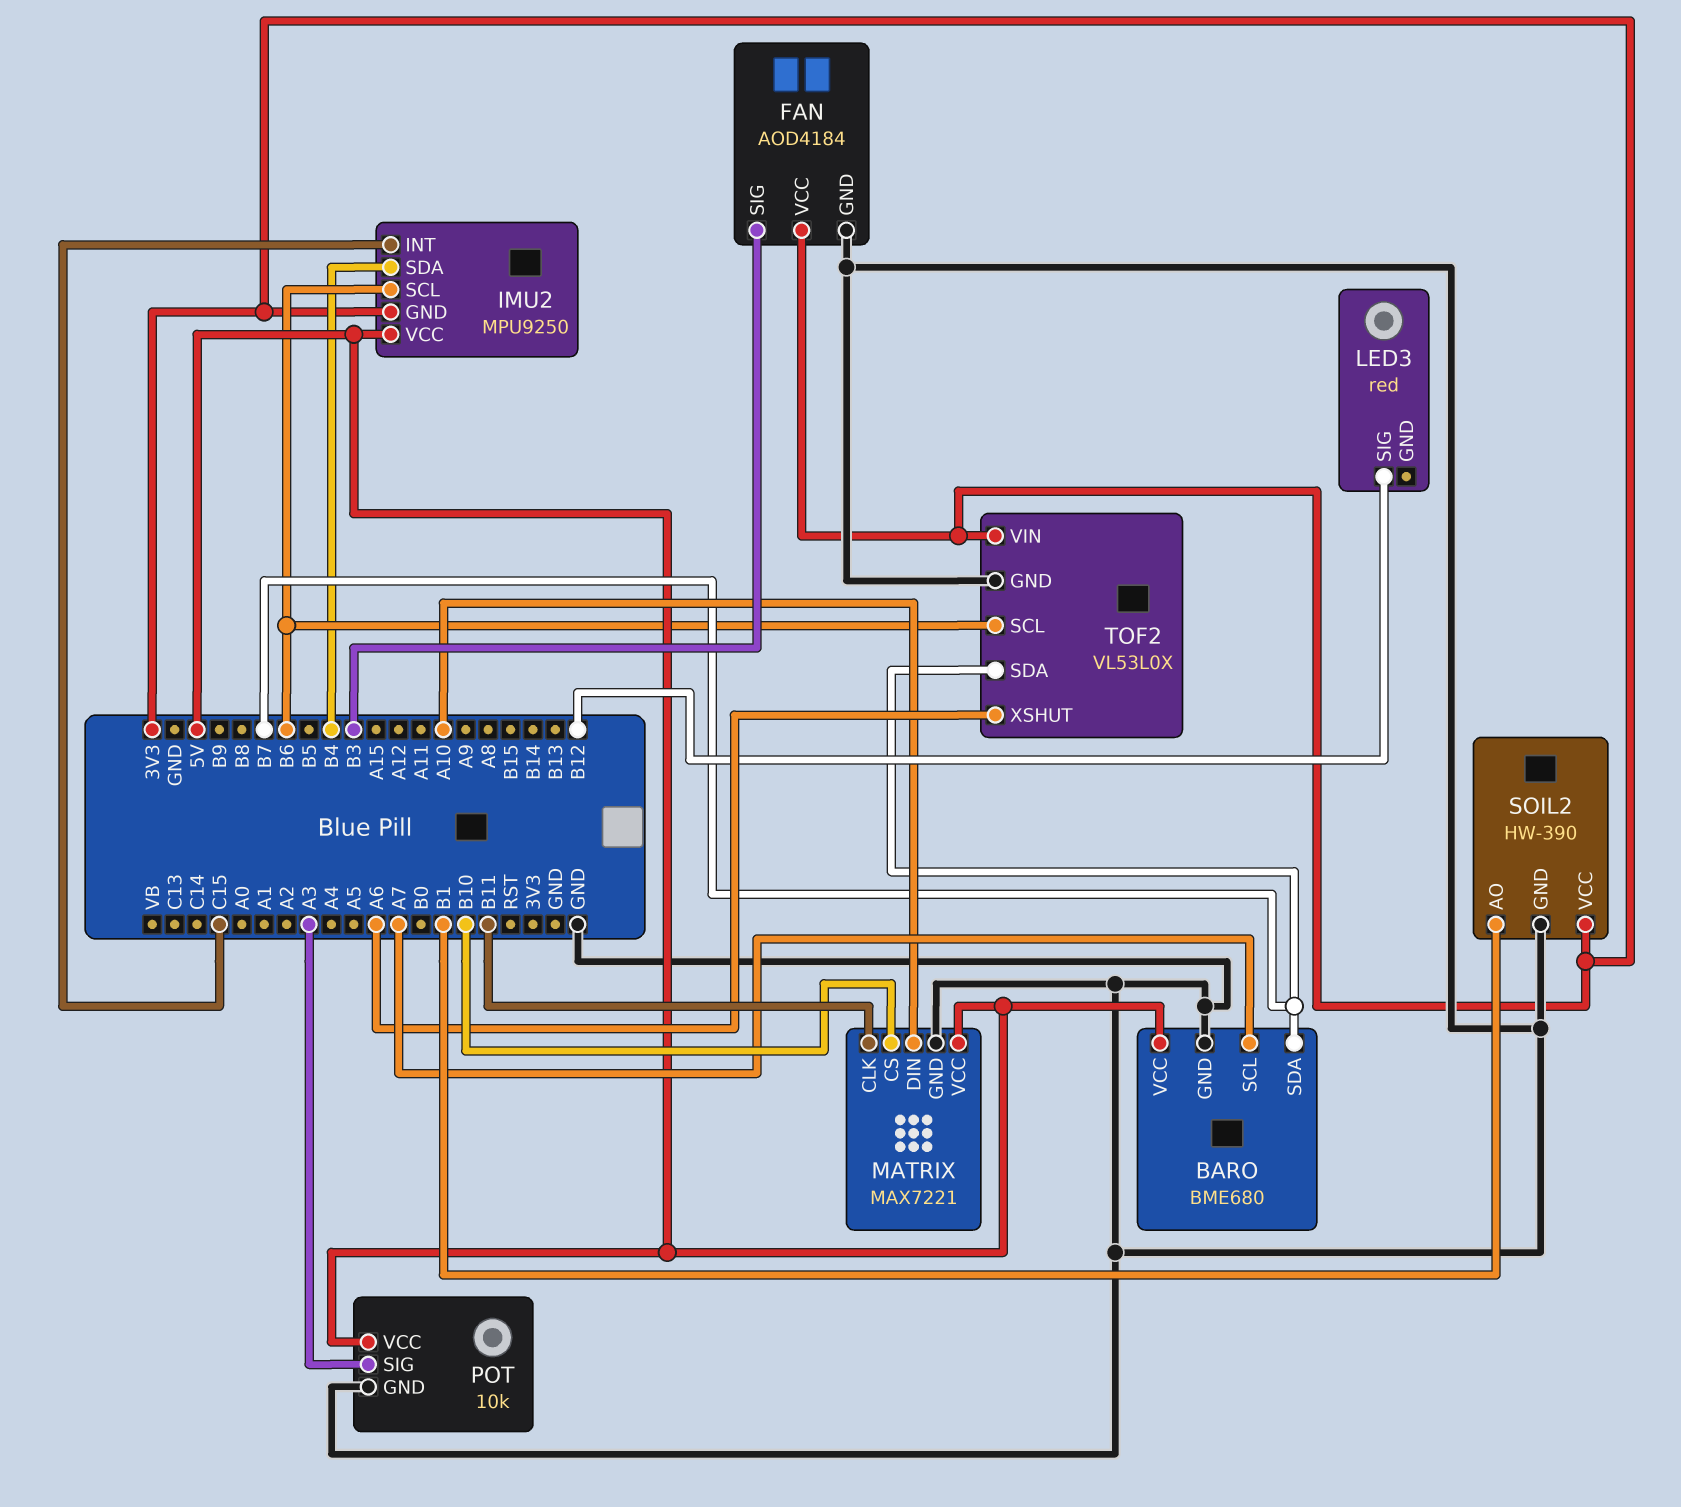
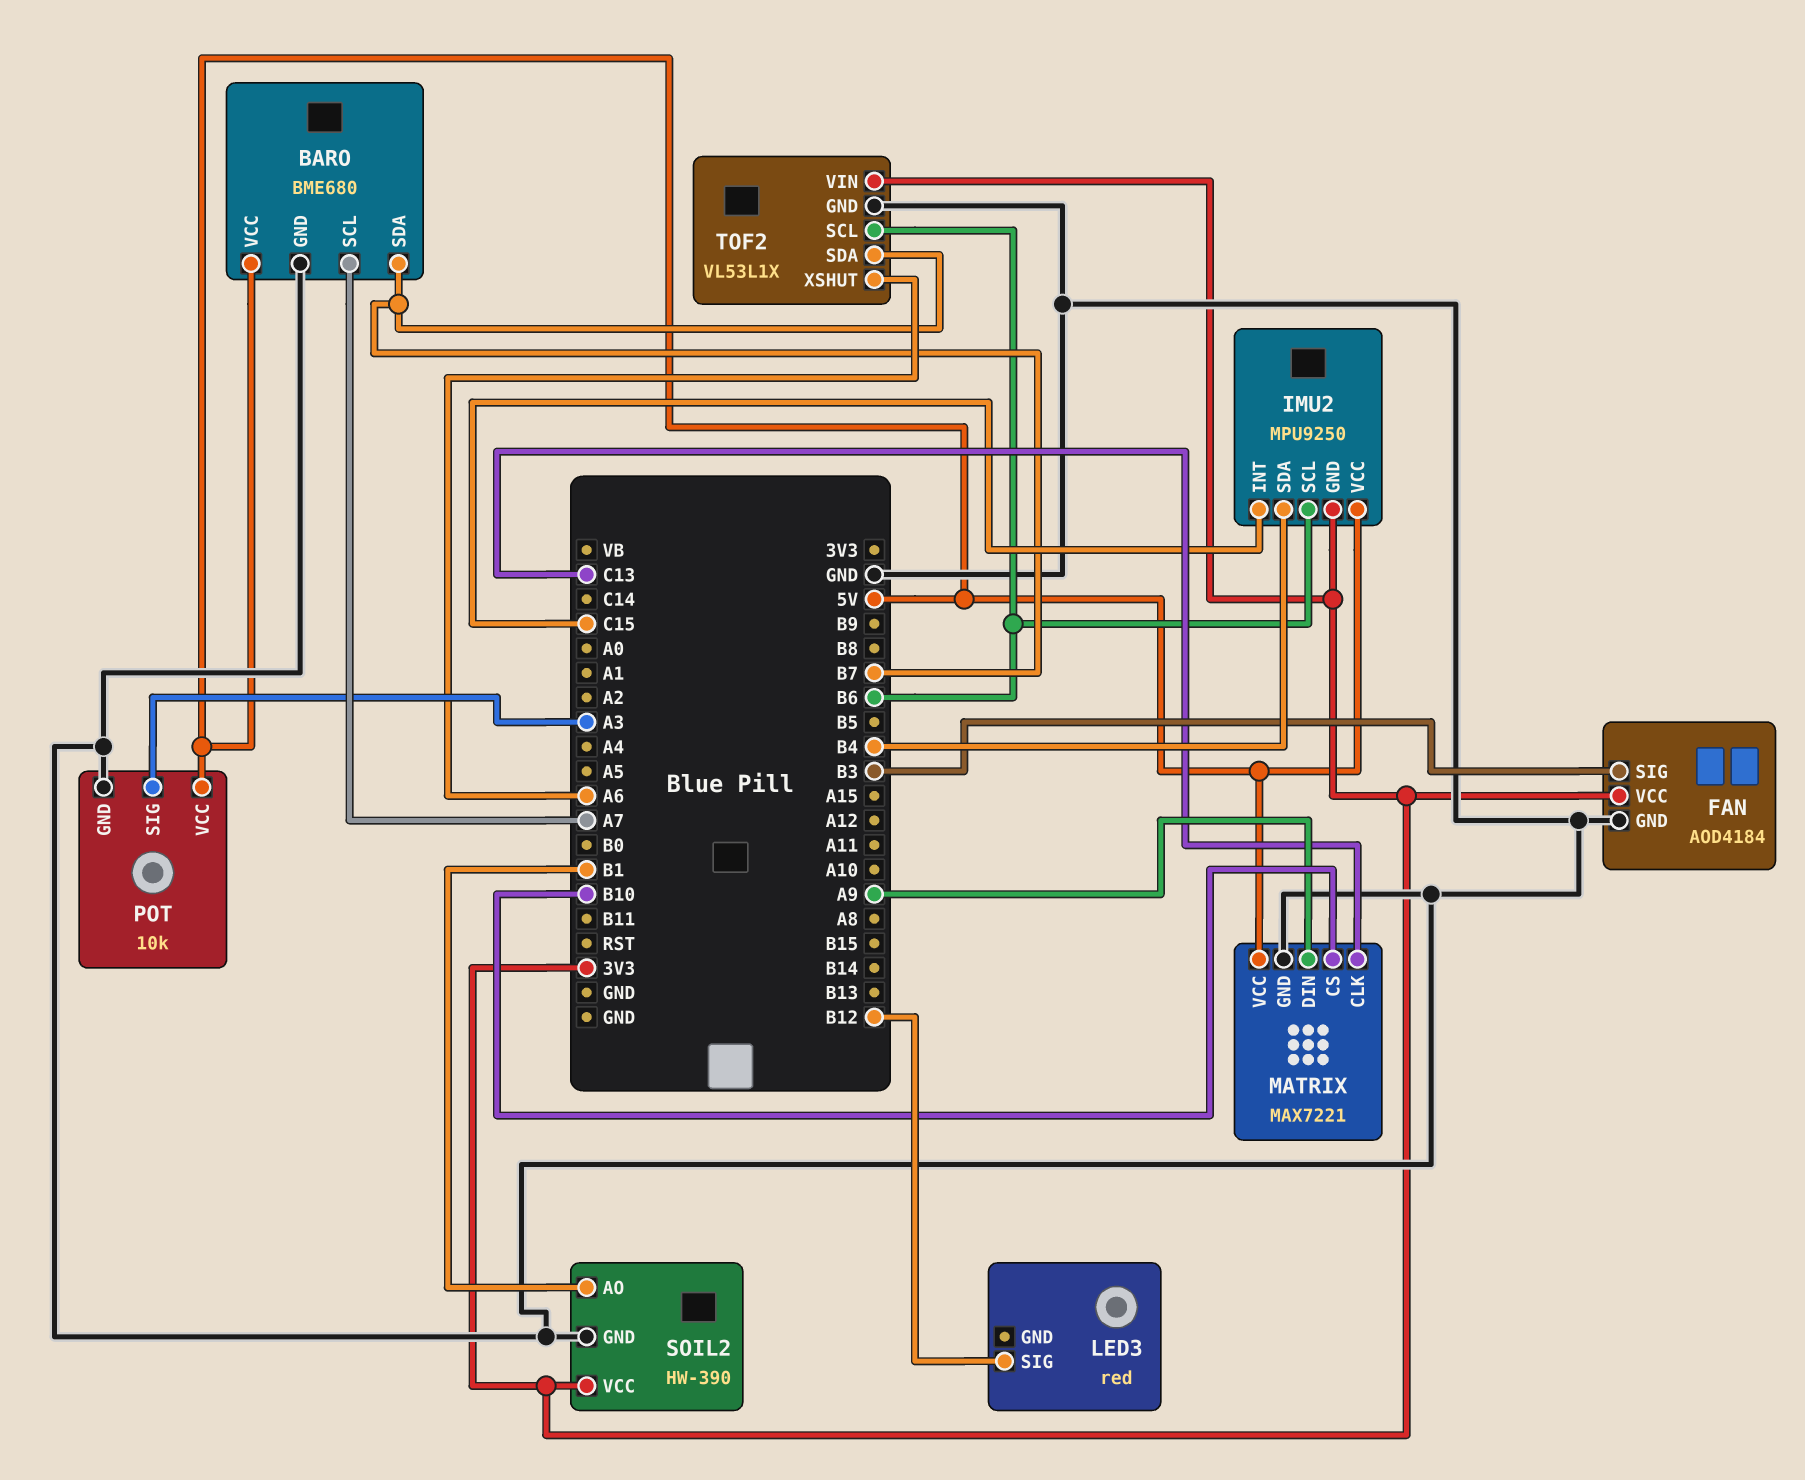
MATRIX pin CLK: B11 -> C13
MATRIX pin DIN: A10 -> A9
TOF2: VL53L0X -> VL53L1X

